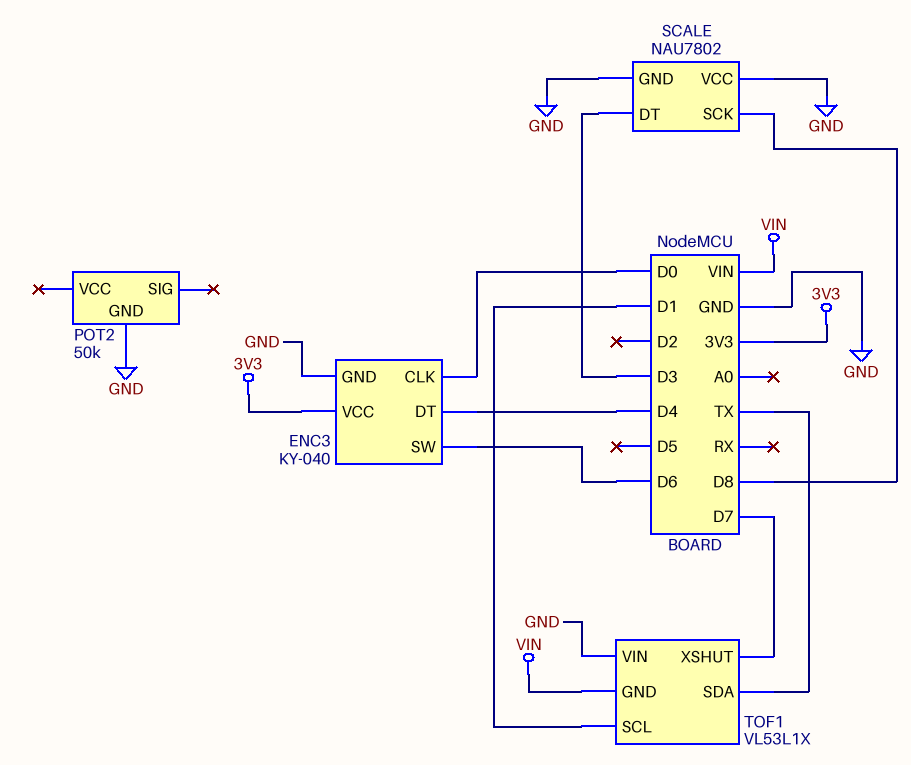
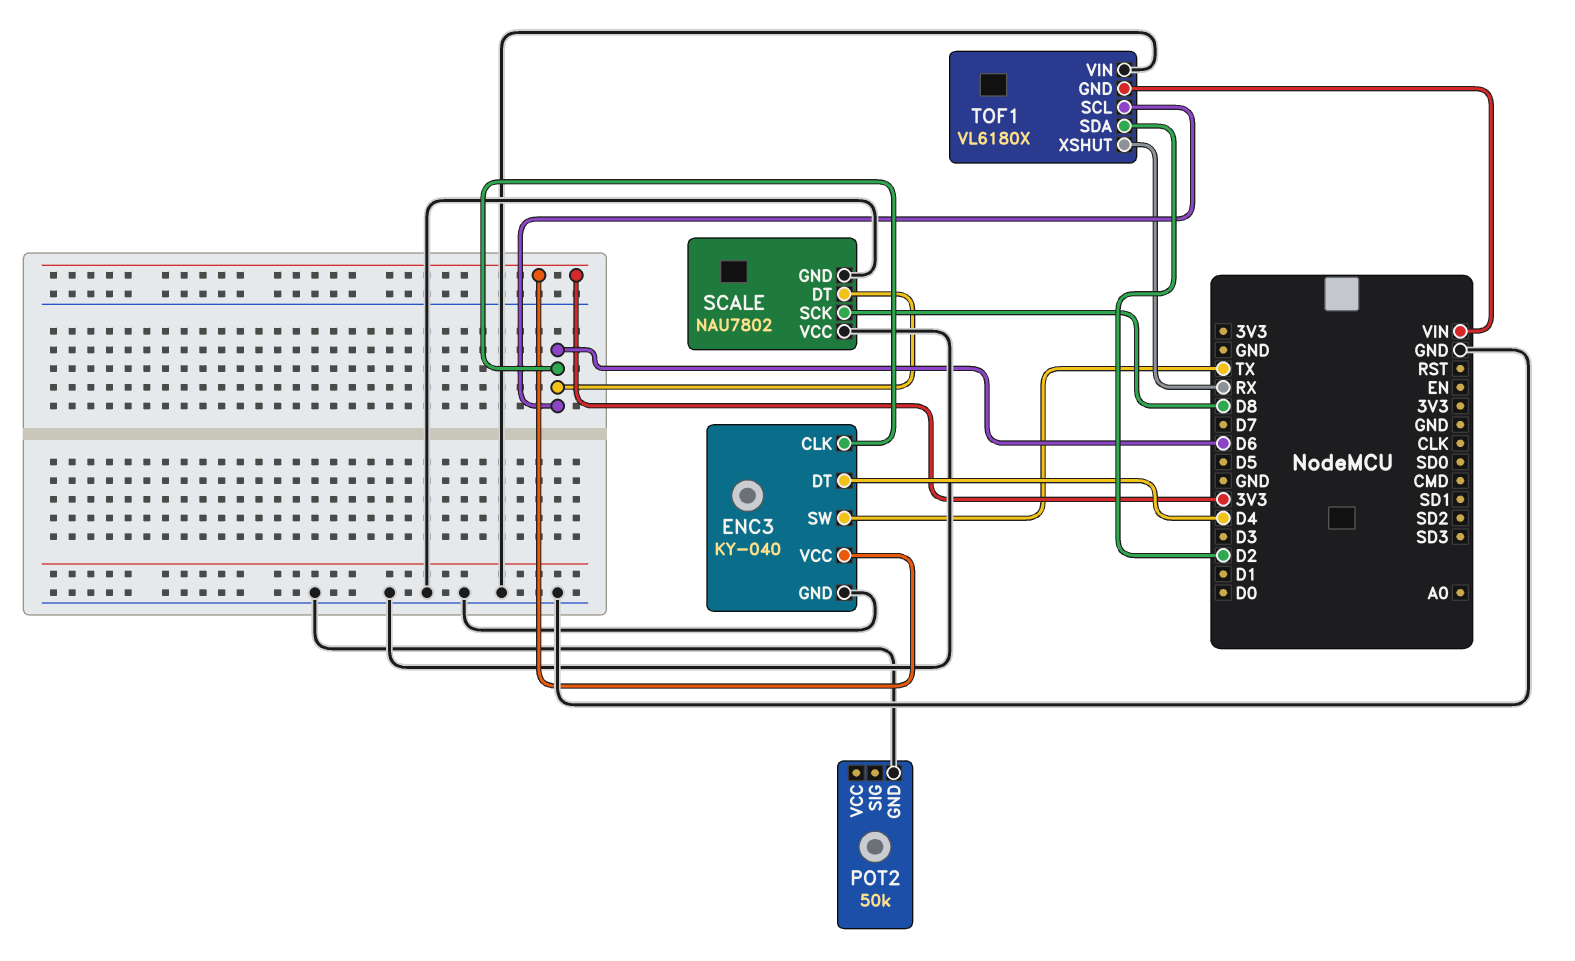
ENC3 pin CLK: D0 -> D6
ENC3 pin SW: D6 -> TX
SCALE pin DT: D3 -> D6
TOF1: VL53L1X -> VL6180X
TOF1 pin SCL: D1 -> D6
TOF1 pin SDA: TX -> D2
TOF1 pin XSHUT: D7 -> RX

